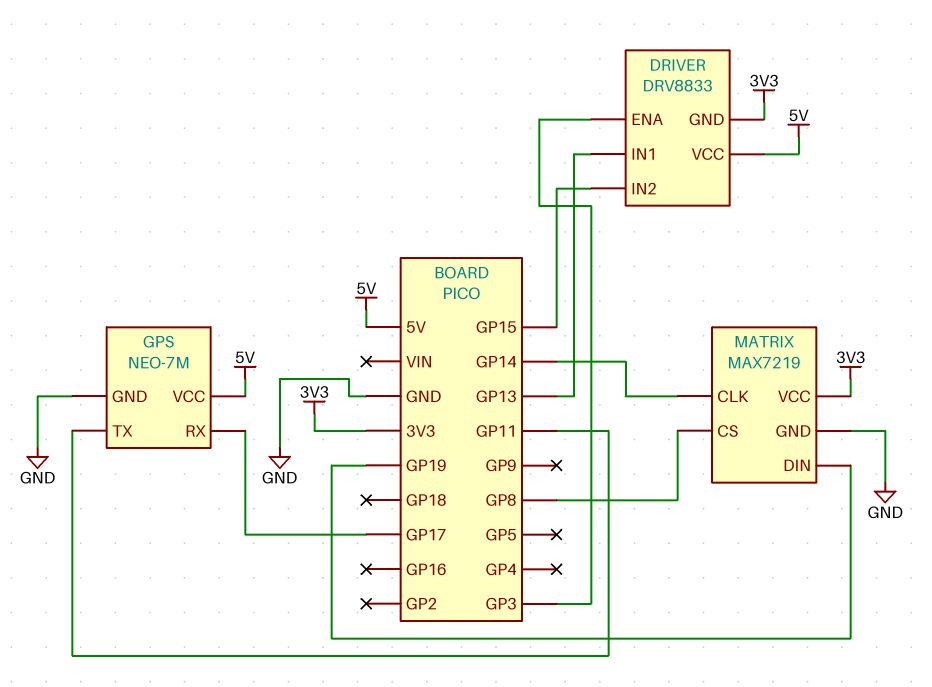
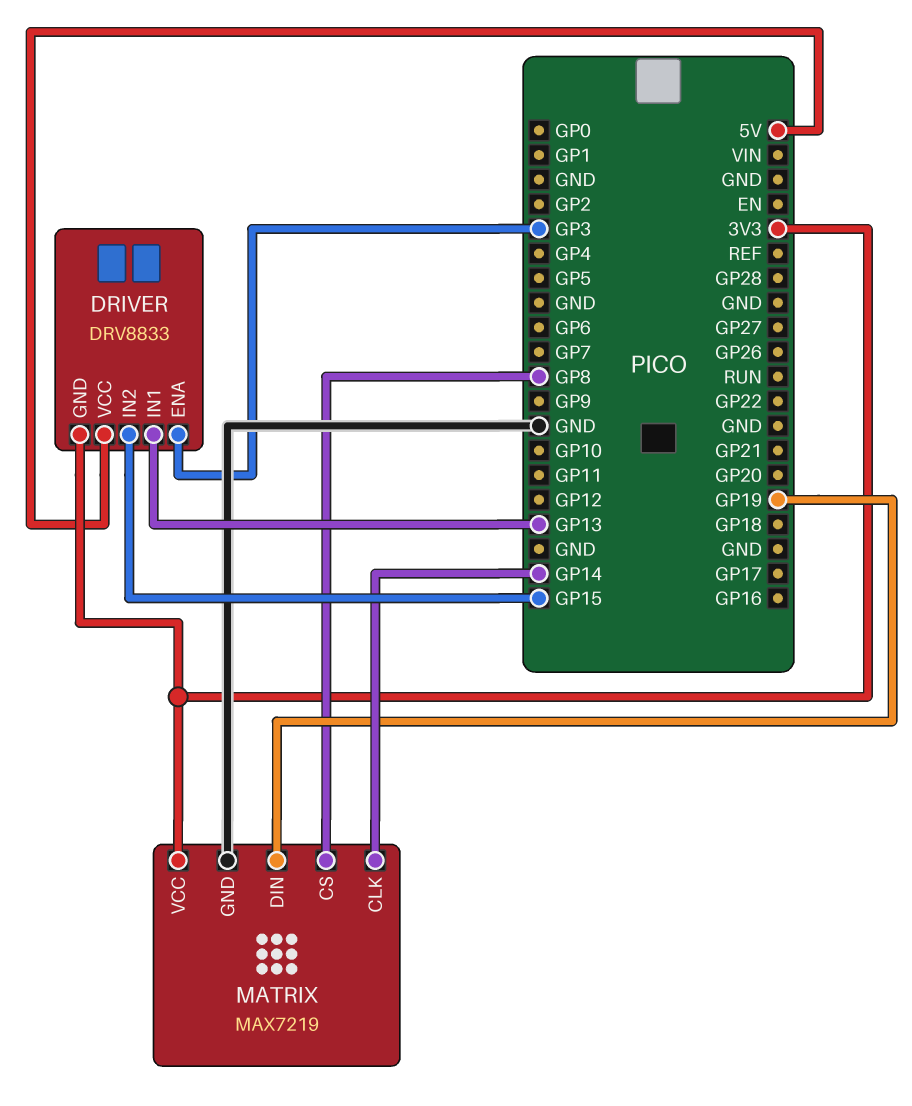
GPS: NEO-7M -> none
GPS pin GND: GND -> none
GPS pin RX: GP17 -> none
GPS pin TX: GP11 -> none
GPS pin VCC: 5V -> none

